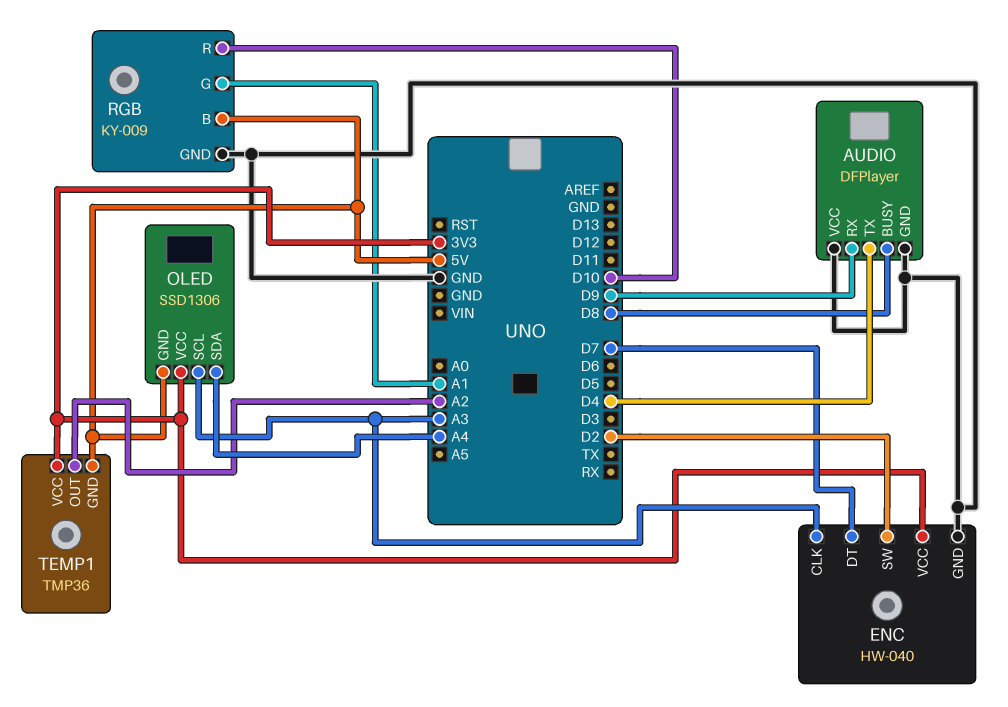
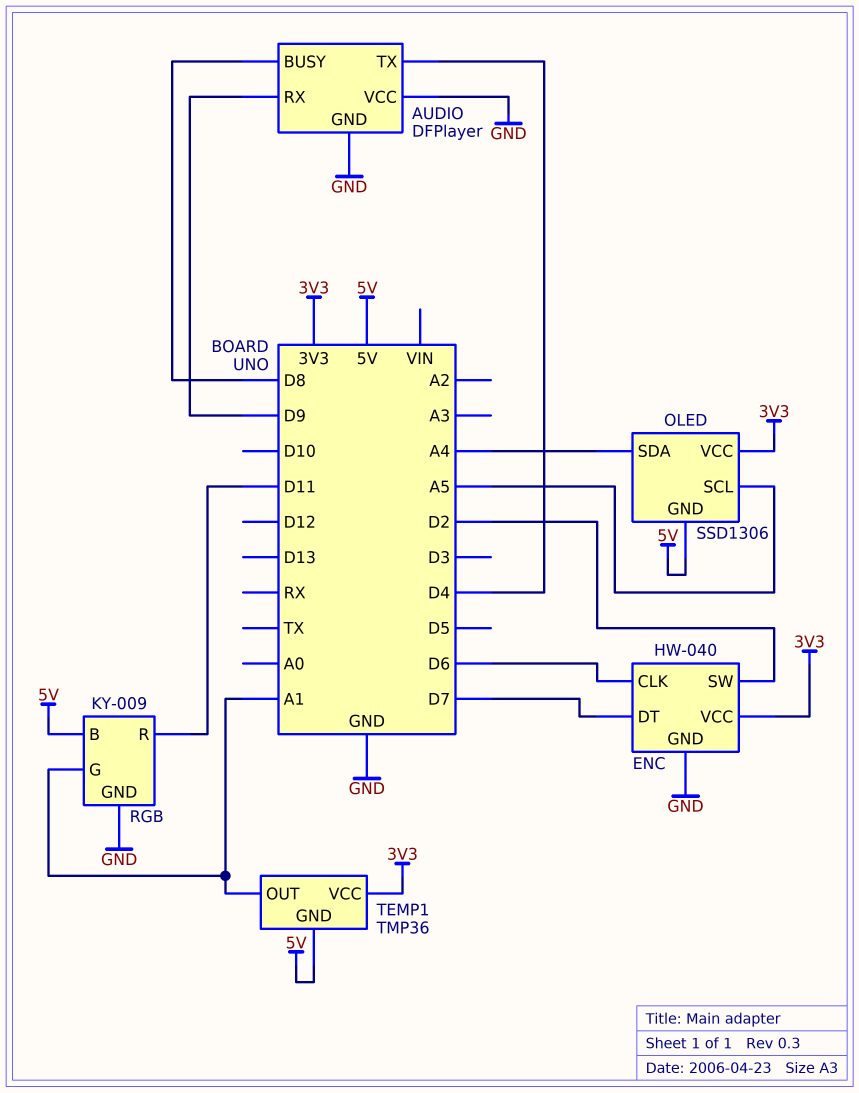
ENC pin CLK: A3 -> D6
OLED pin SCL: A3 -> A5
RGB pin R: D10 -> D11
TEMP1 pin OUT: A2 -> A1

